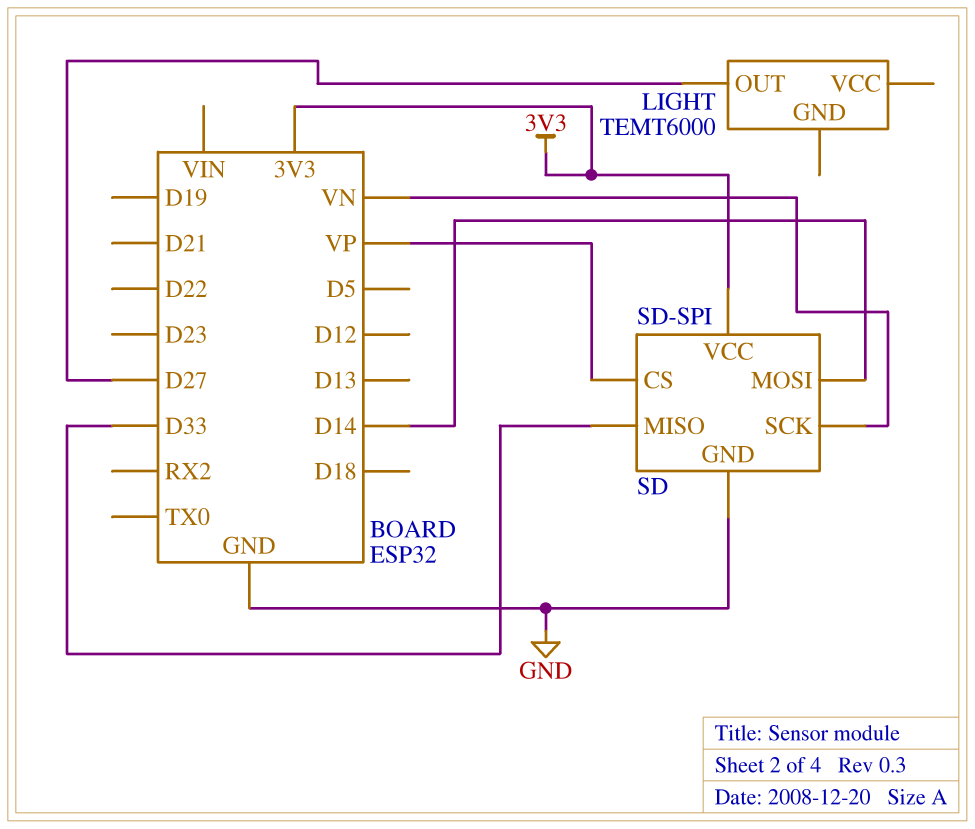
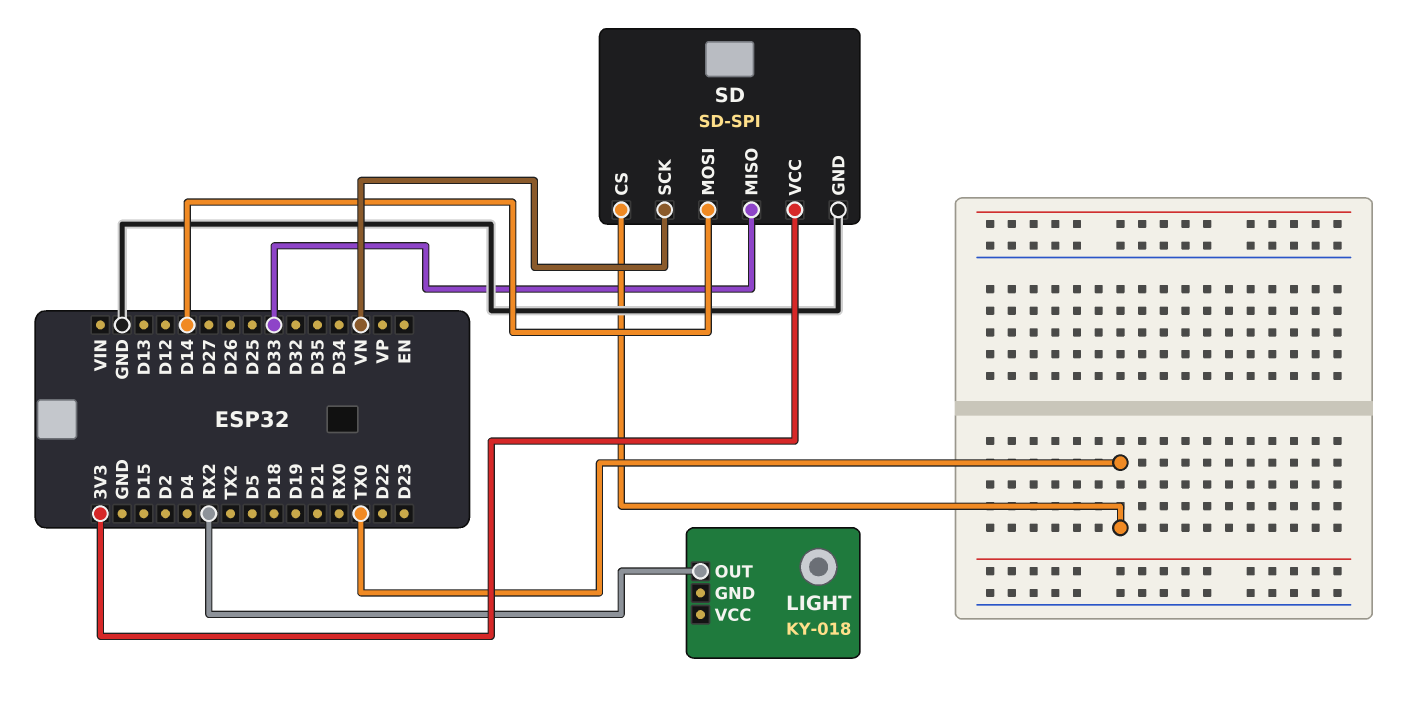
LIGHT: TEMT6000 -> KY-018
LIGHT pin OUT: D27 -> RX2
SD pin CS: VP -> TX0

